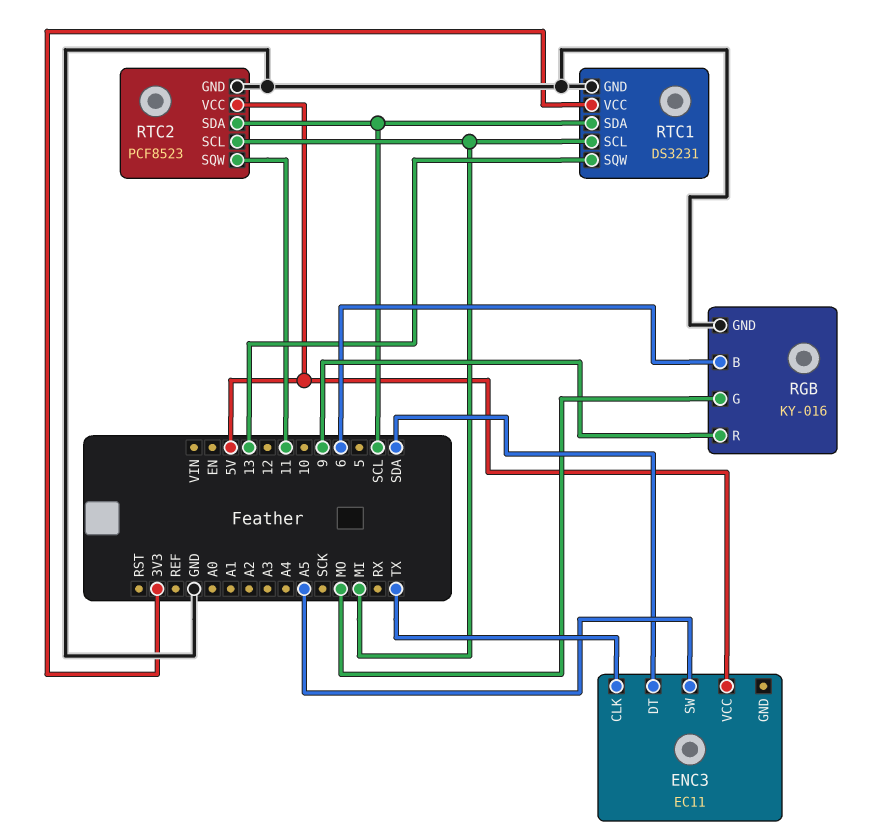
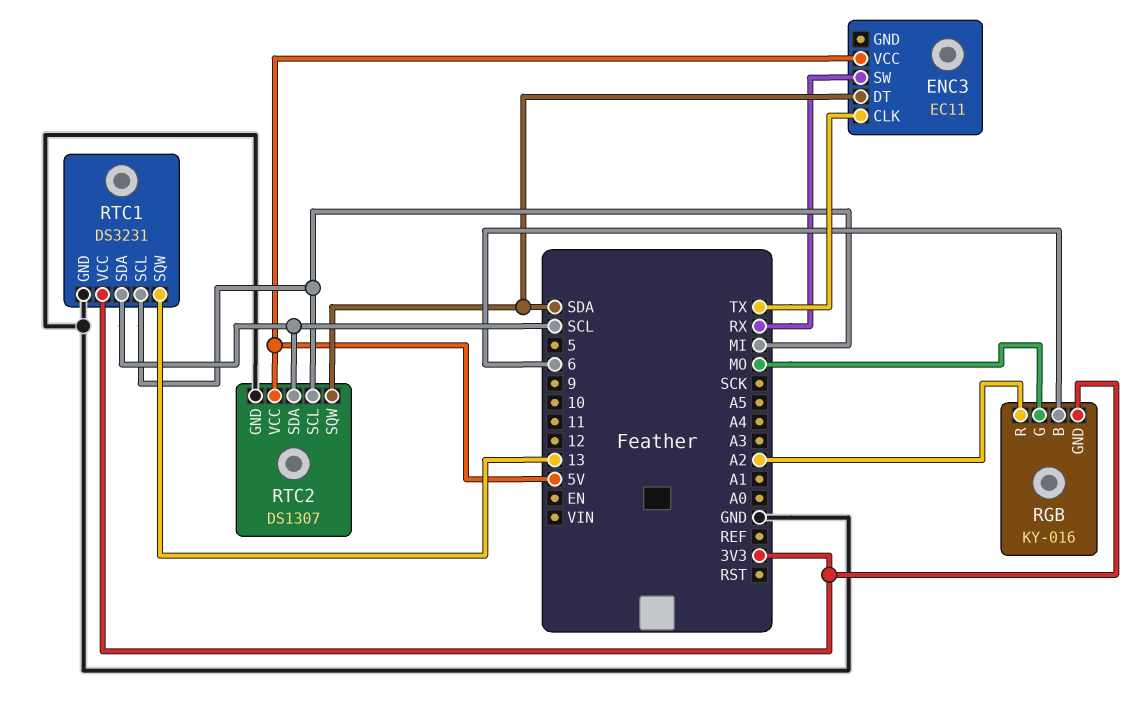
ENC3 pin SW: A5 -> RX
RGB pin GND: GND -> 3V3
RGB pin R: 9 -> A2
RTC2: PCF8523 -> DS1307
RTC2 pin SQW: 11 -> SDA

